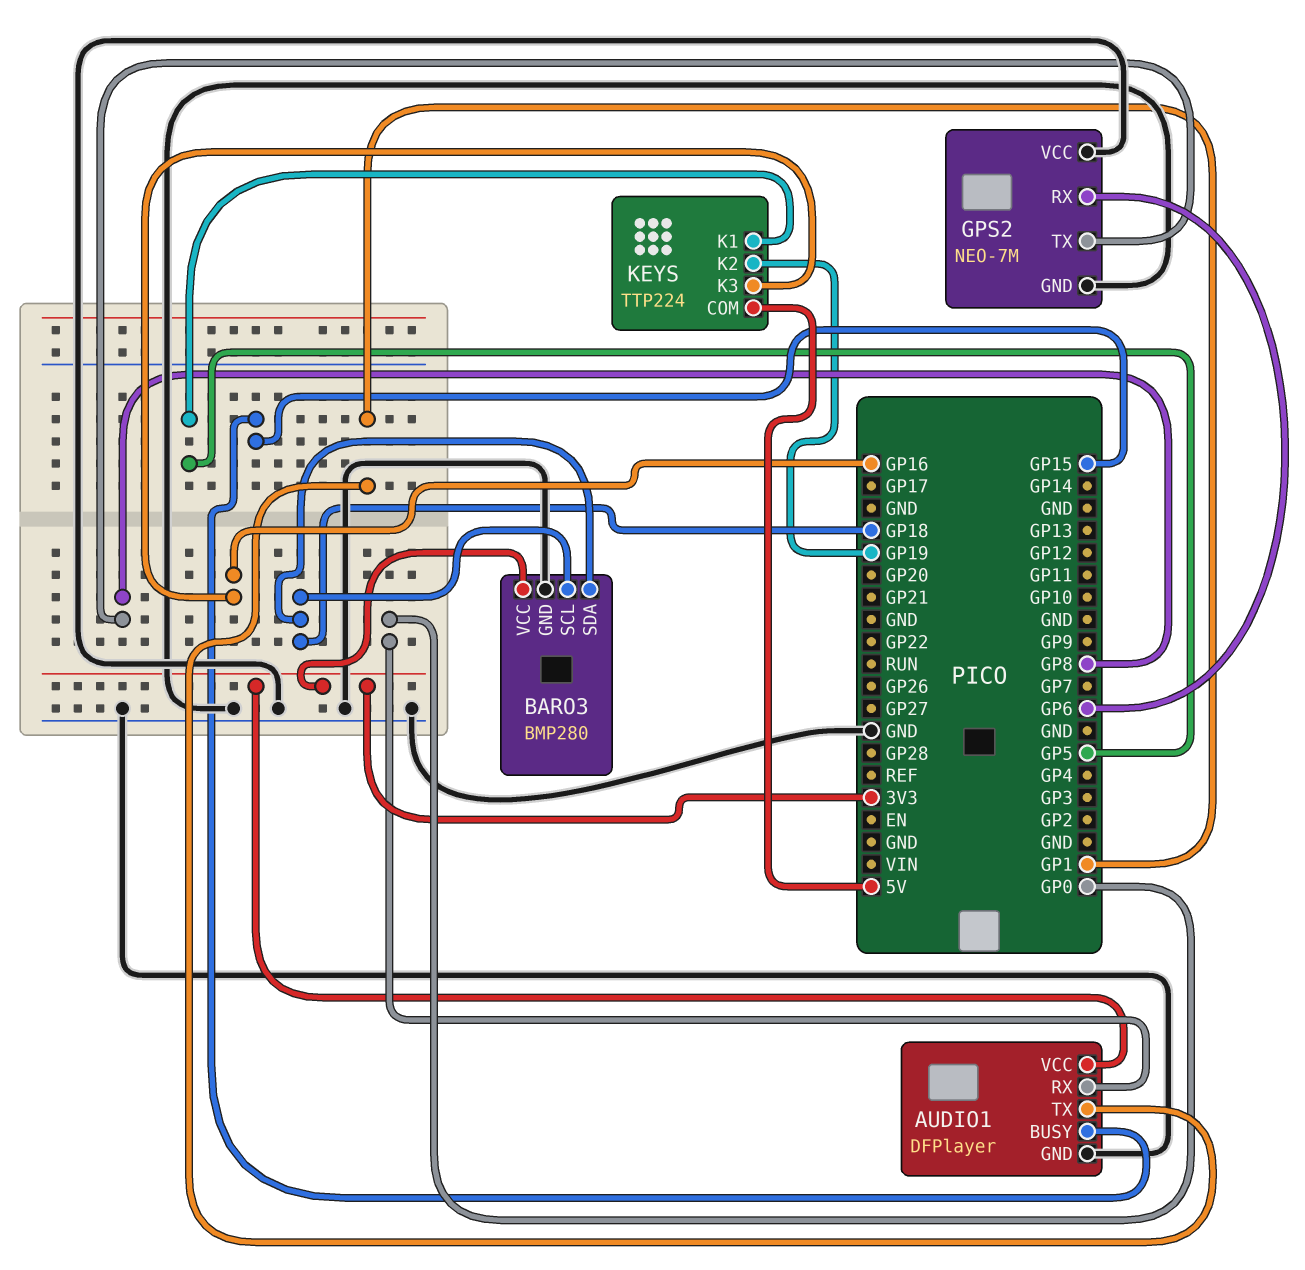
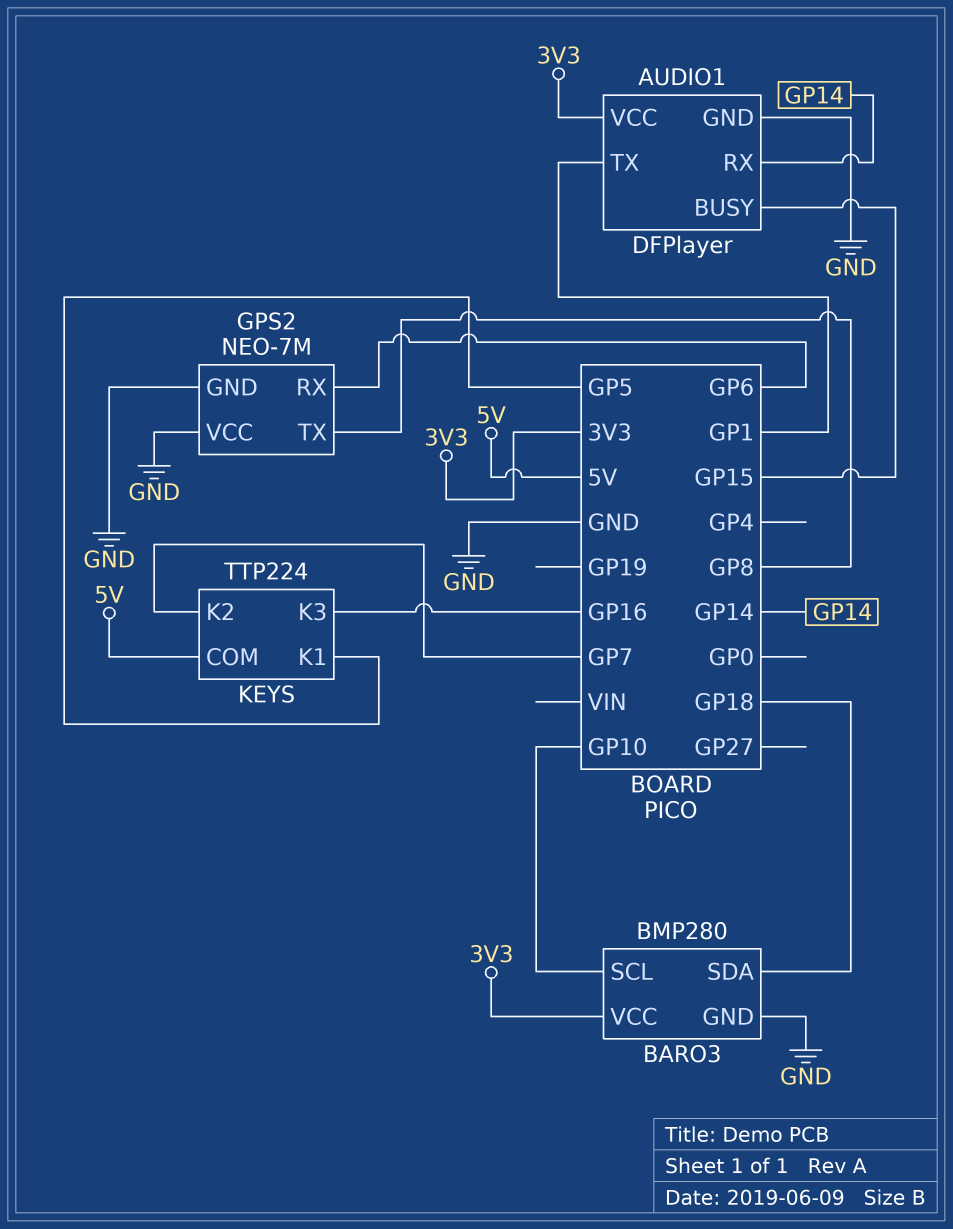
AUDIO1 pin RX: GP0 -> GP14
BARO3 pin SCL: GP18 -> GP10
KEYS pin K2: GP19 -> GP7

